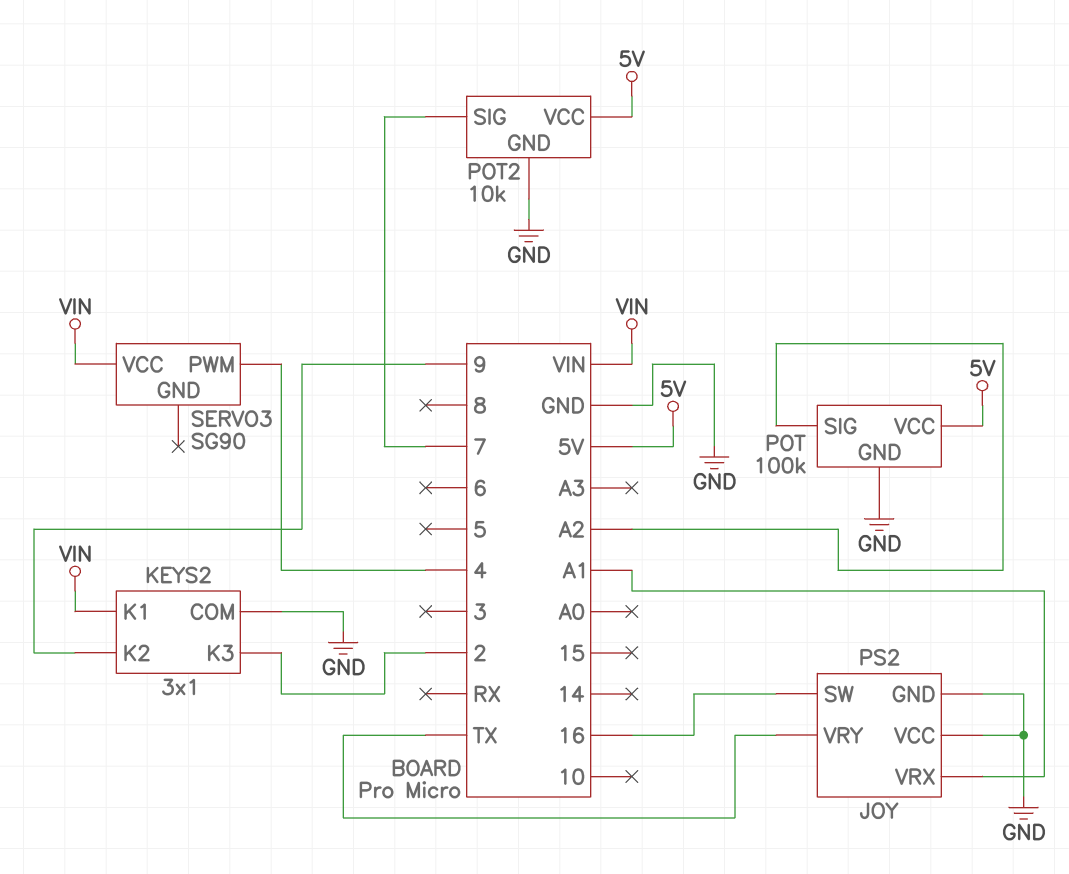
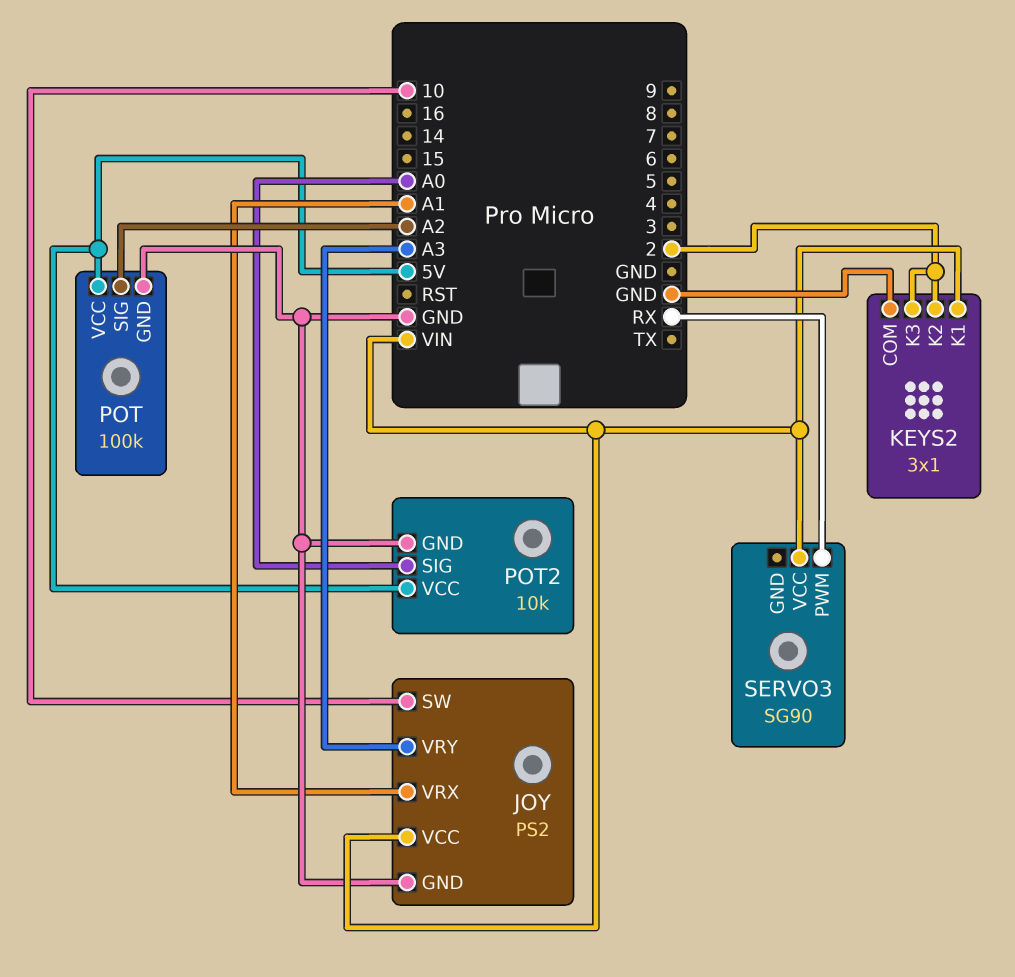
JOY pin SW: 16 -> 10
JOY pin VCC: GND -> VIN
JOY pin VRY: TX -> A3
KEYS2 pin K2: 9 -> 2
POT2 pin SIG: 7 -> A0
SERVO3 pin PWM: 4 -> RX

